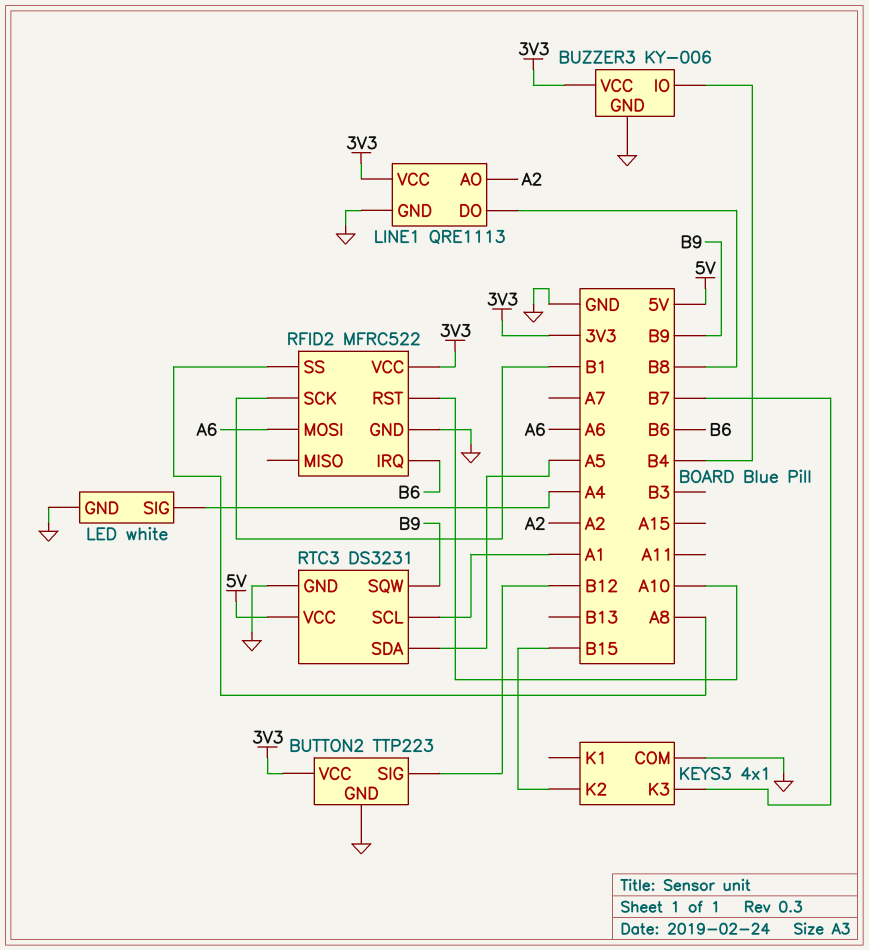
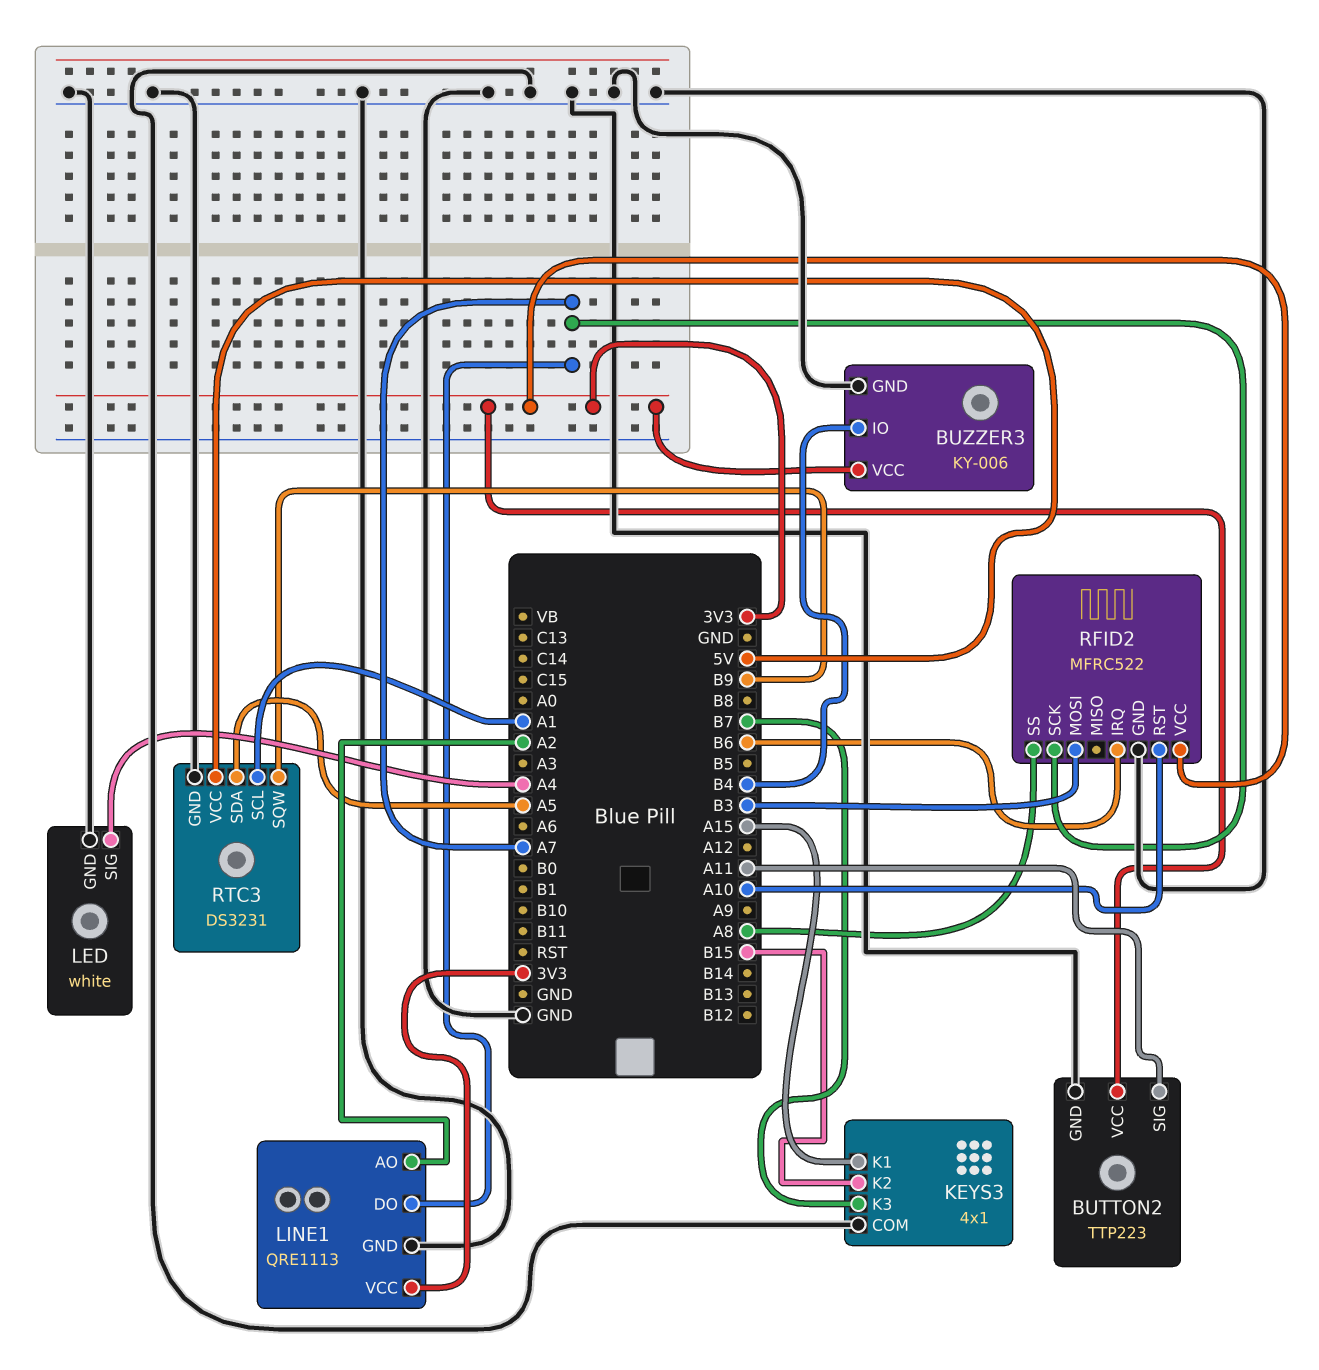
BUTTON2 pin SIG: B12 -> A11
KEYS3 pin K1: none -> A15
LINE1 pin DO: B8 -> A7
RFID2 pin MOSI: A6 -> B3
RFID2 pin SCK: B1 -> A7

